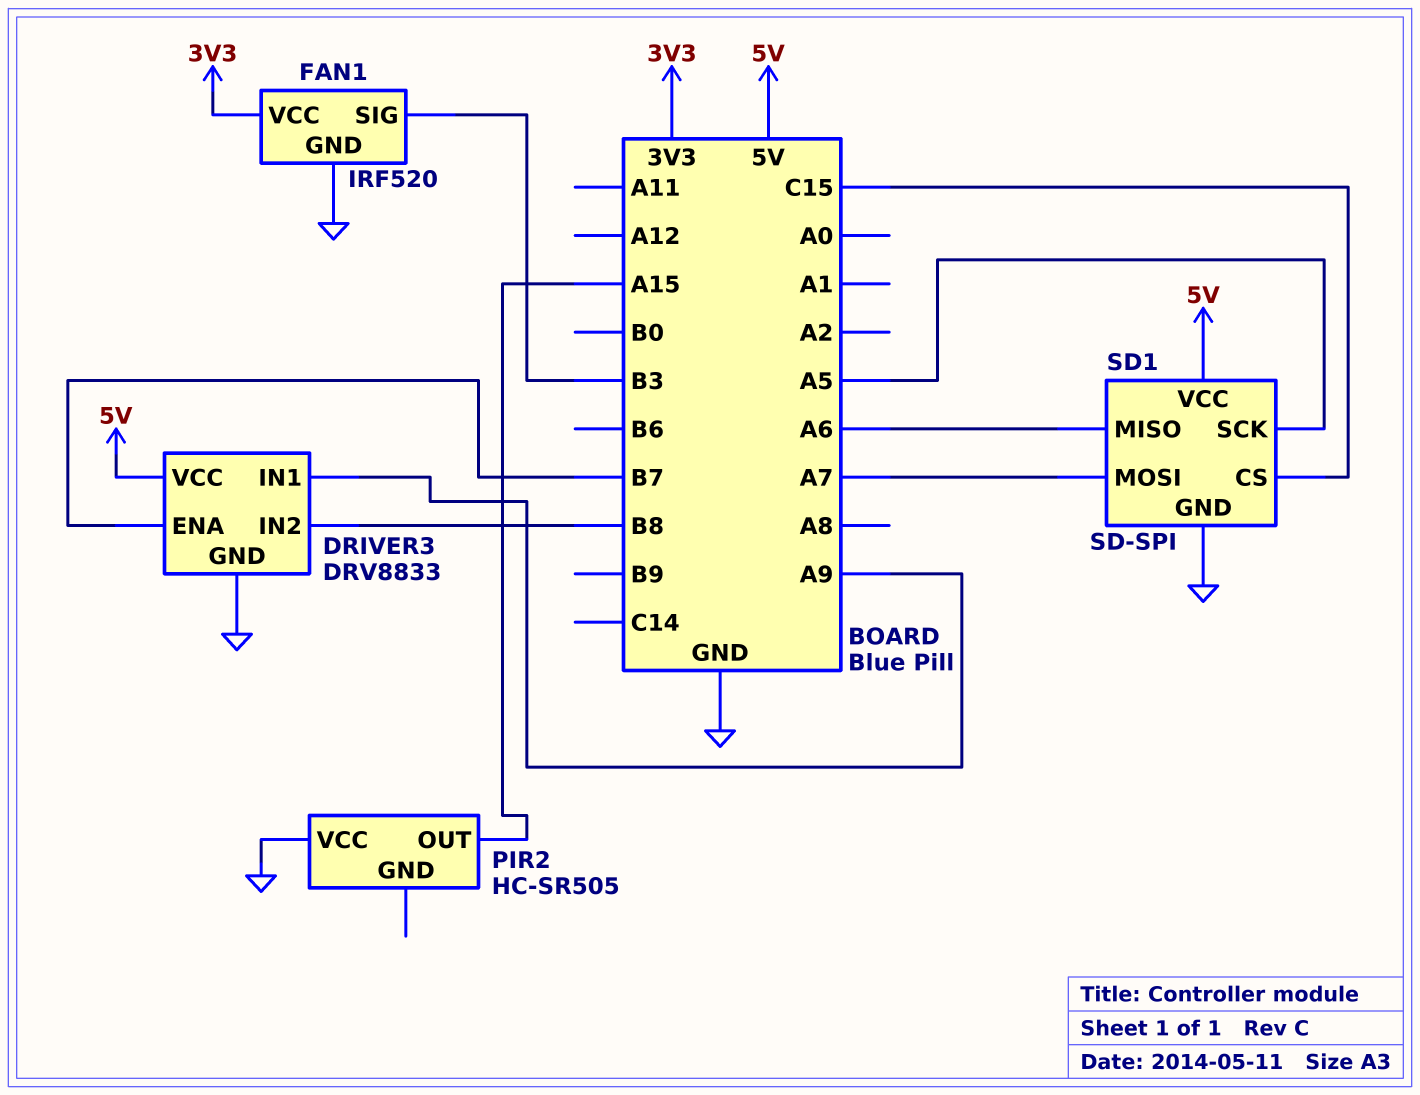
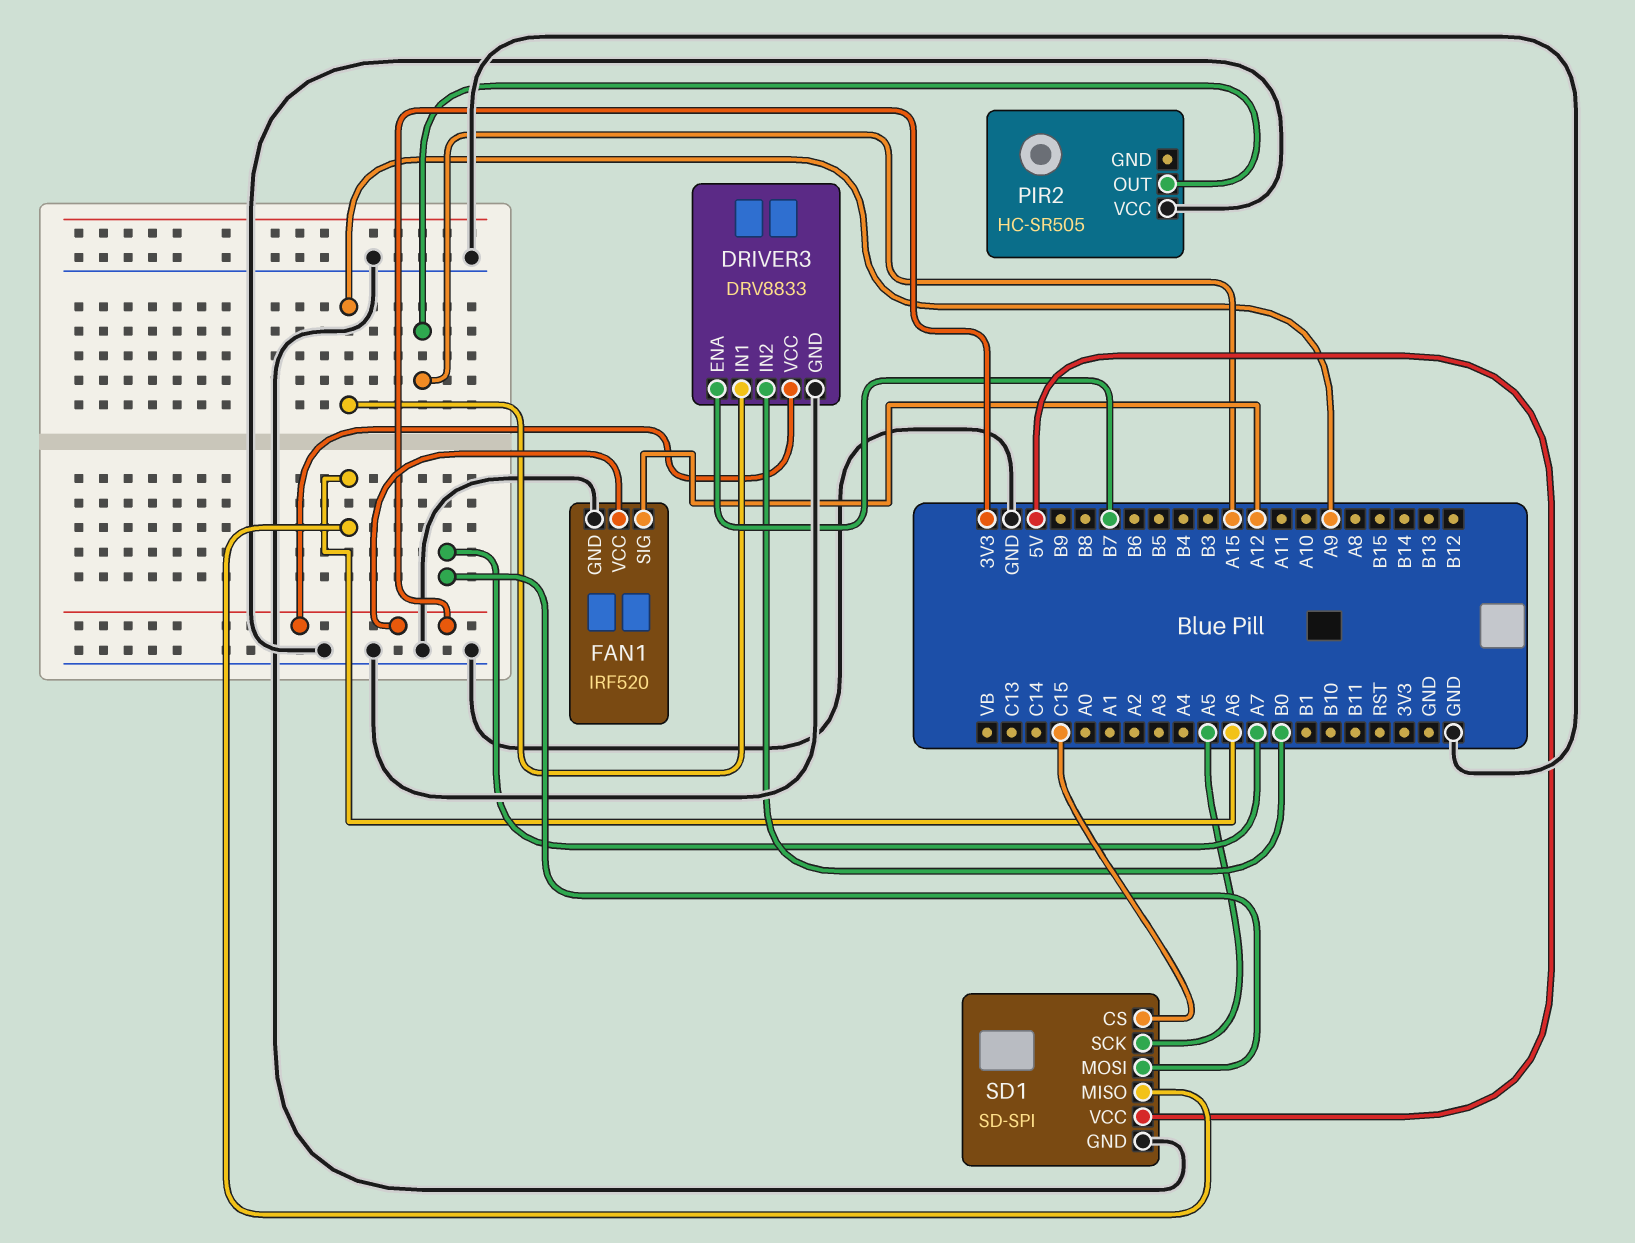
DRIVER3 pin IN2: B8 -> B0
DRIVER3 pin VCC: 5V -> 3V3
FAN1 pin SIG: B3 -> A12

